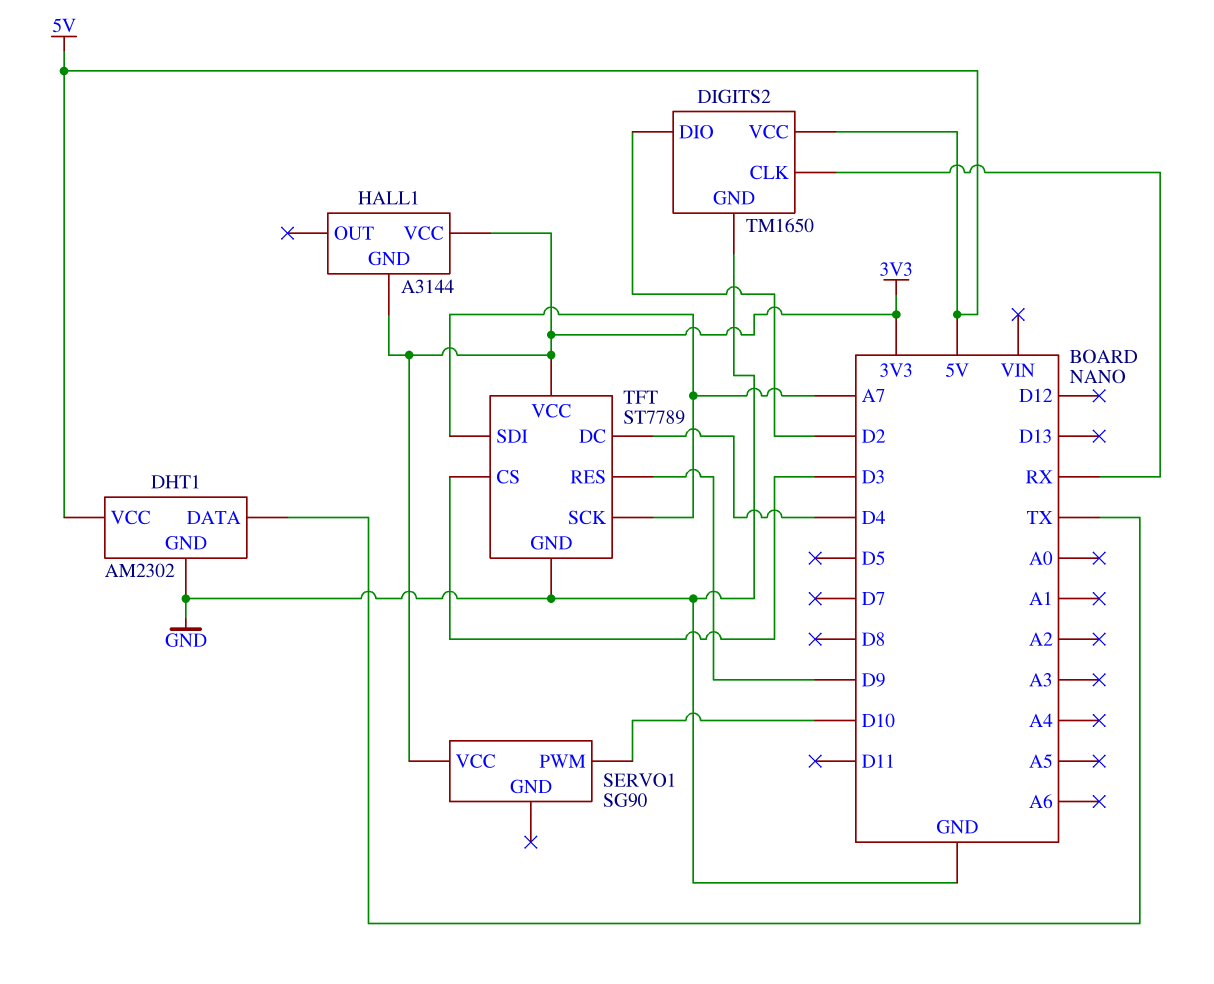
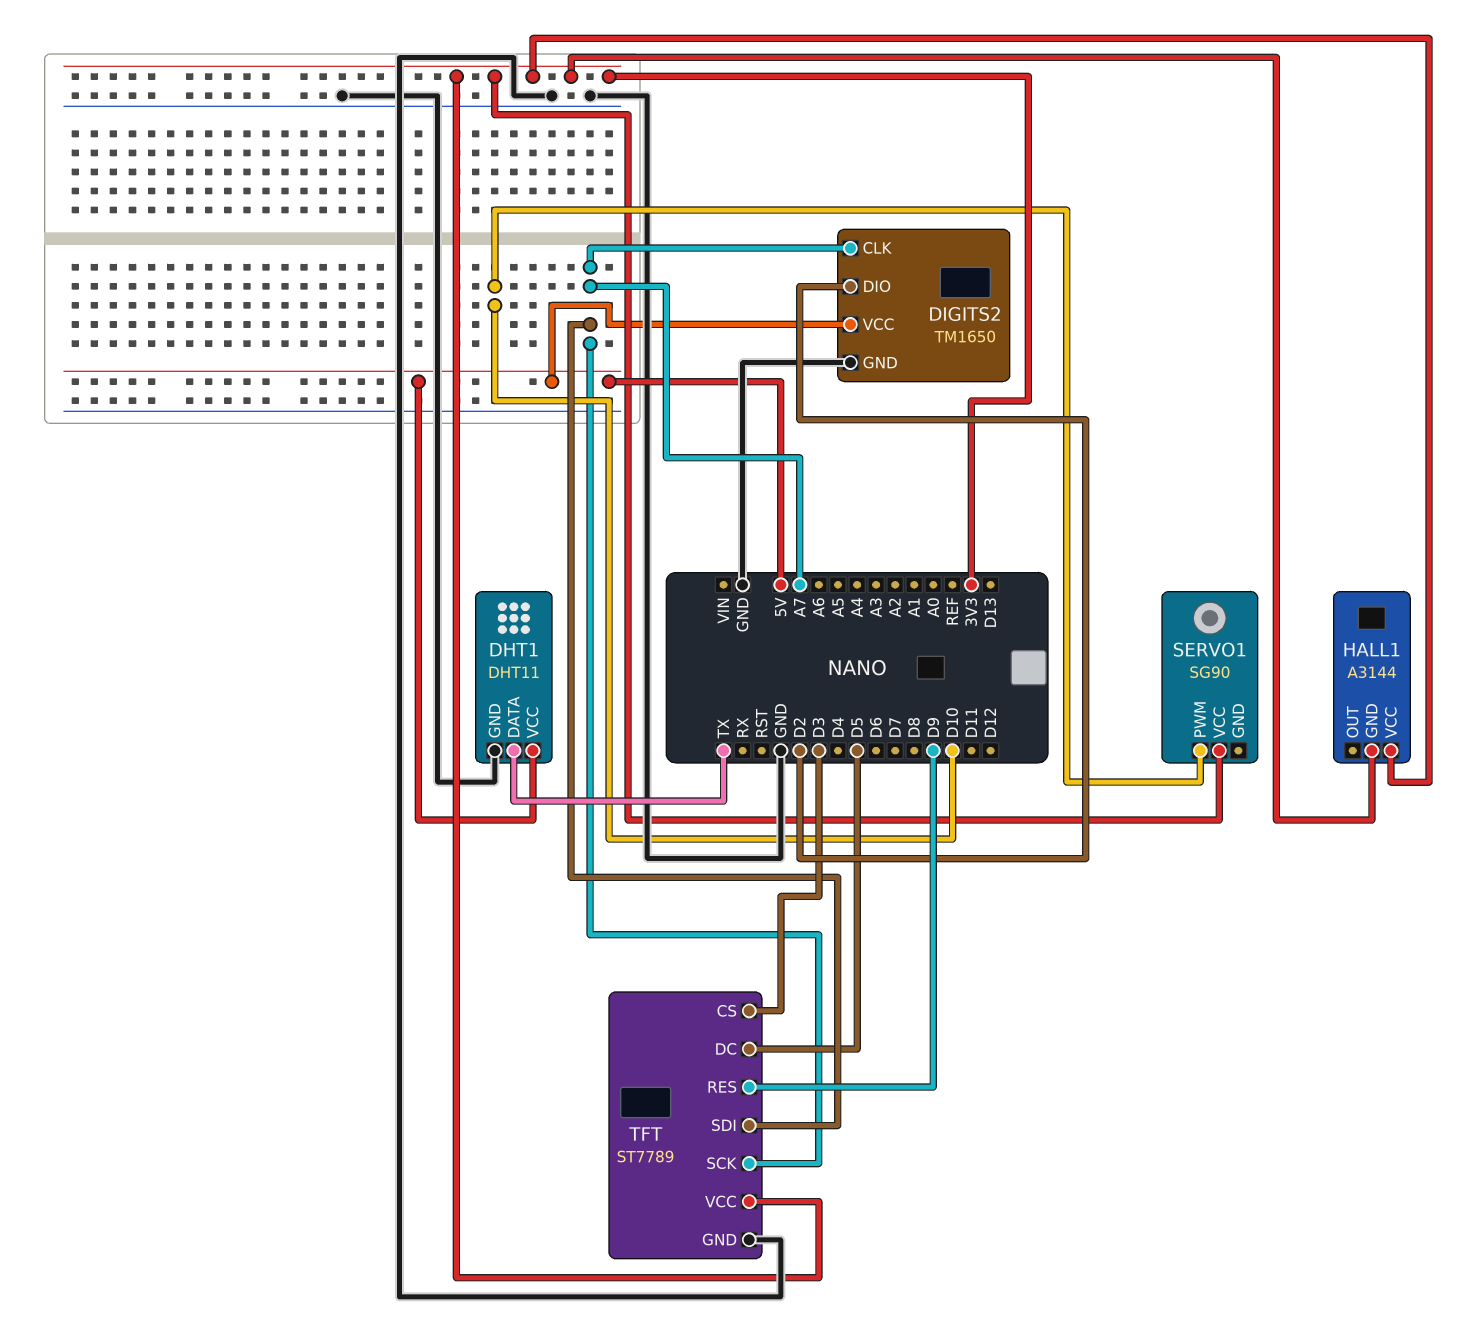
DHT1: AM2302 -> DHT11
DIGITS2 pin CLK: RX -> A7
TFT pin DC: D4 -> D5

